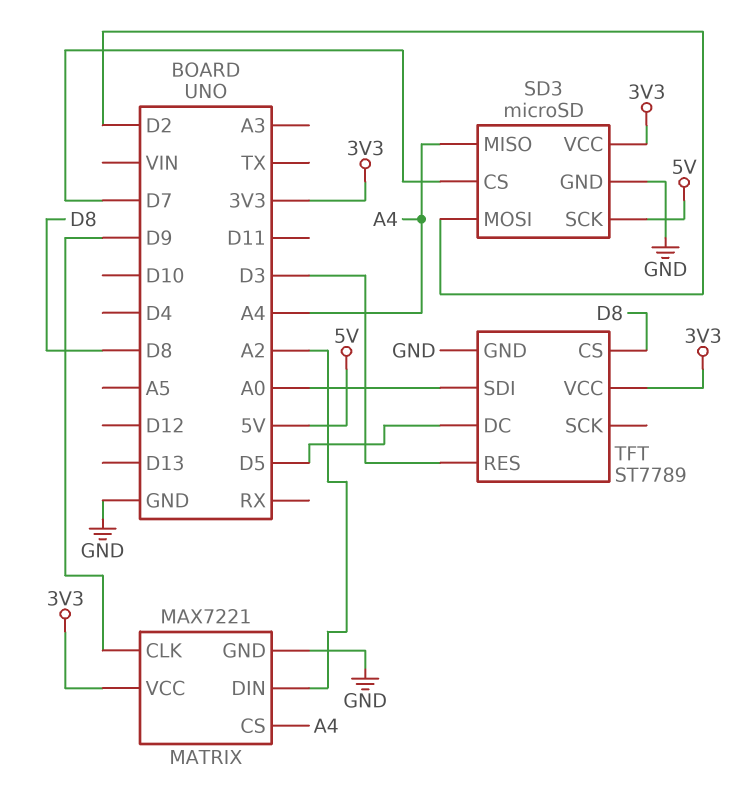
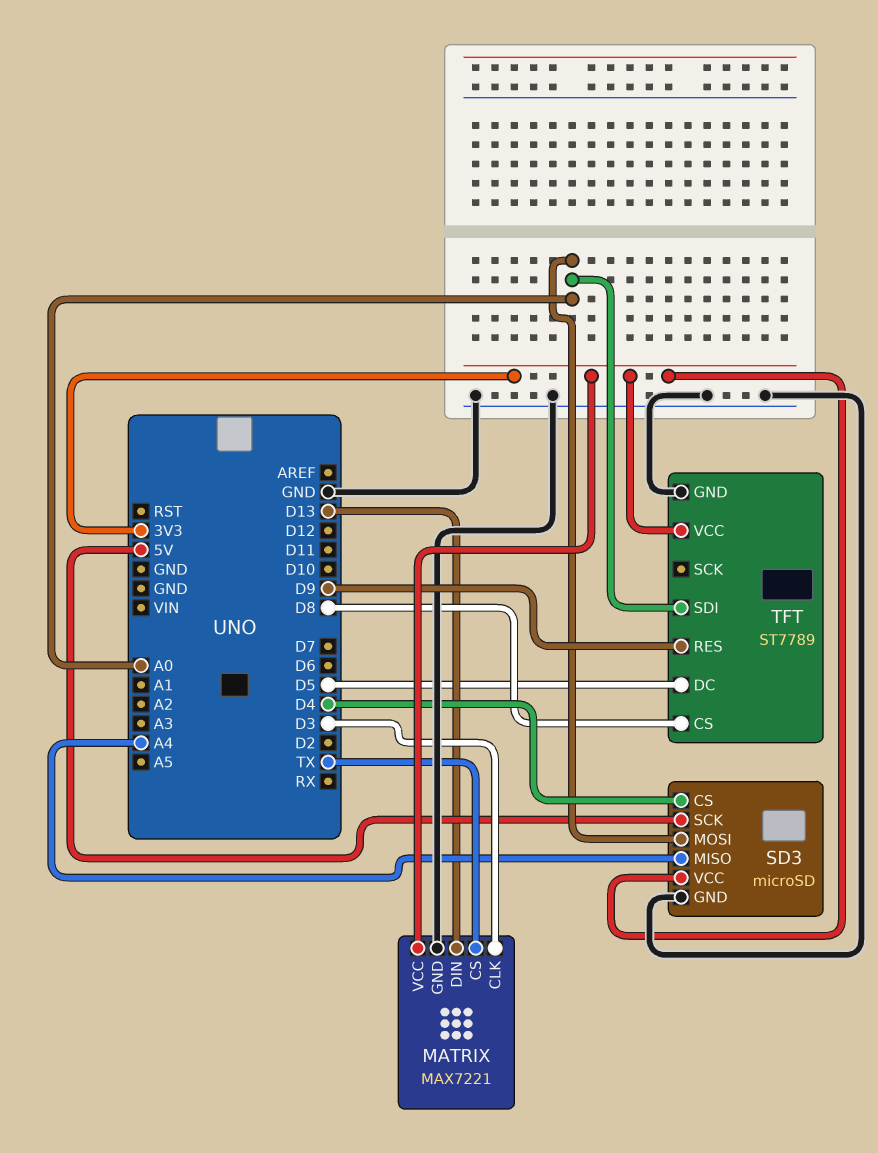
MATRIX pin CLK: D9 -> D3
MATRIX pin CS: A4 -> TX
MATRIX pin DIN: A2 -> D13
SD3 pin CS: D7 -> D4
SD3 pin MOSI: D2 -> A0
TFT pin RES: D3 -> D9

